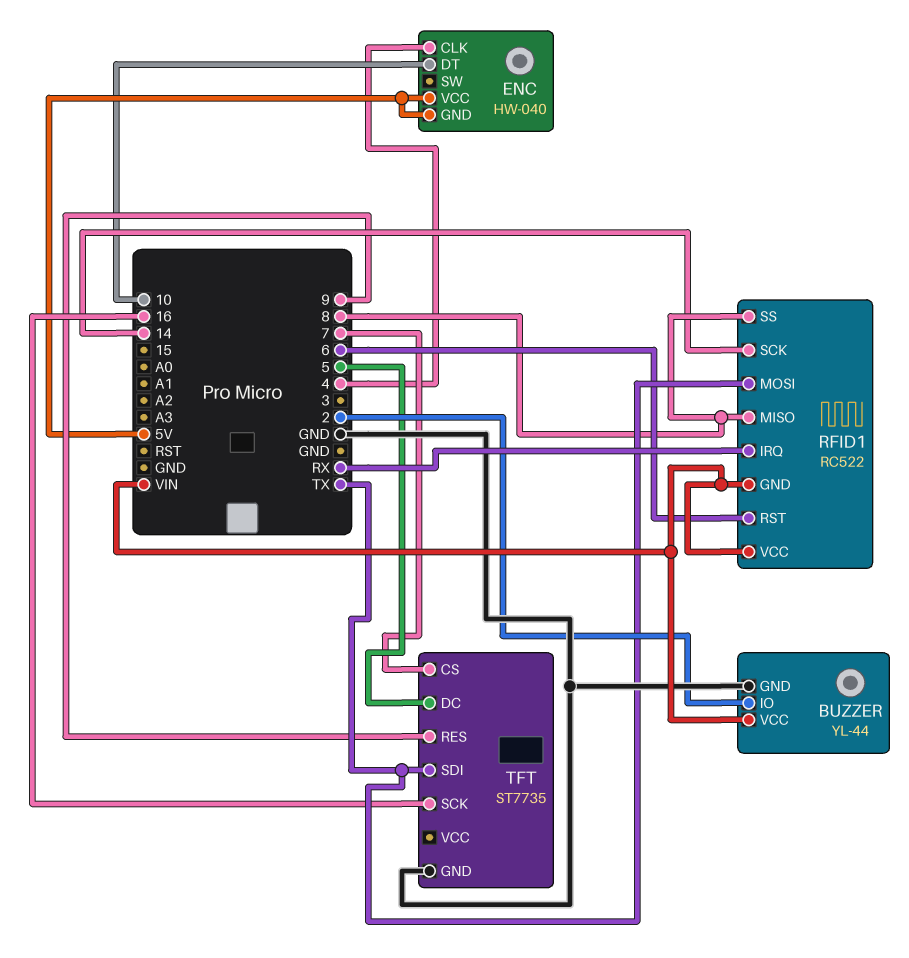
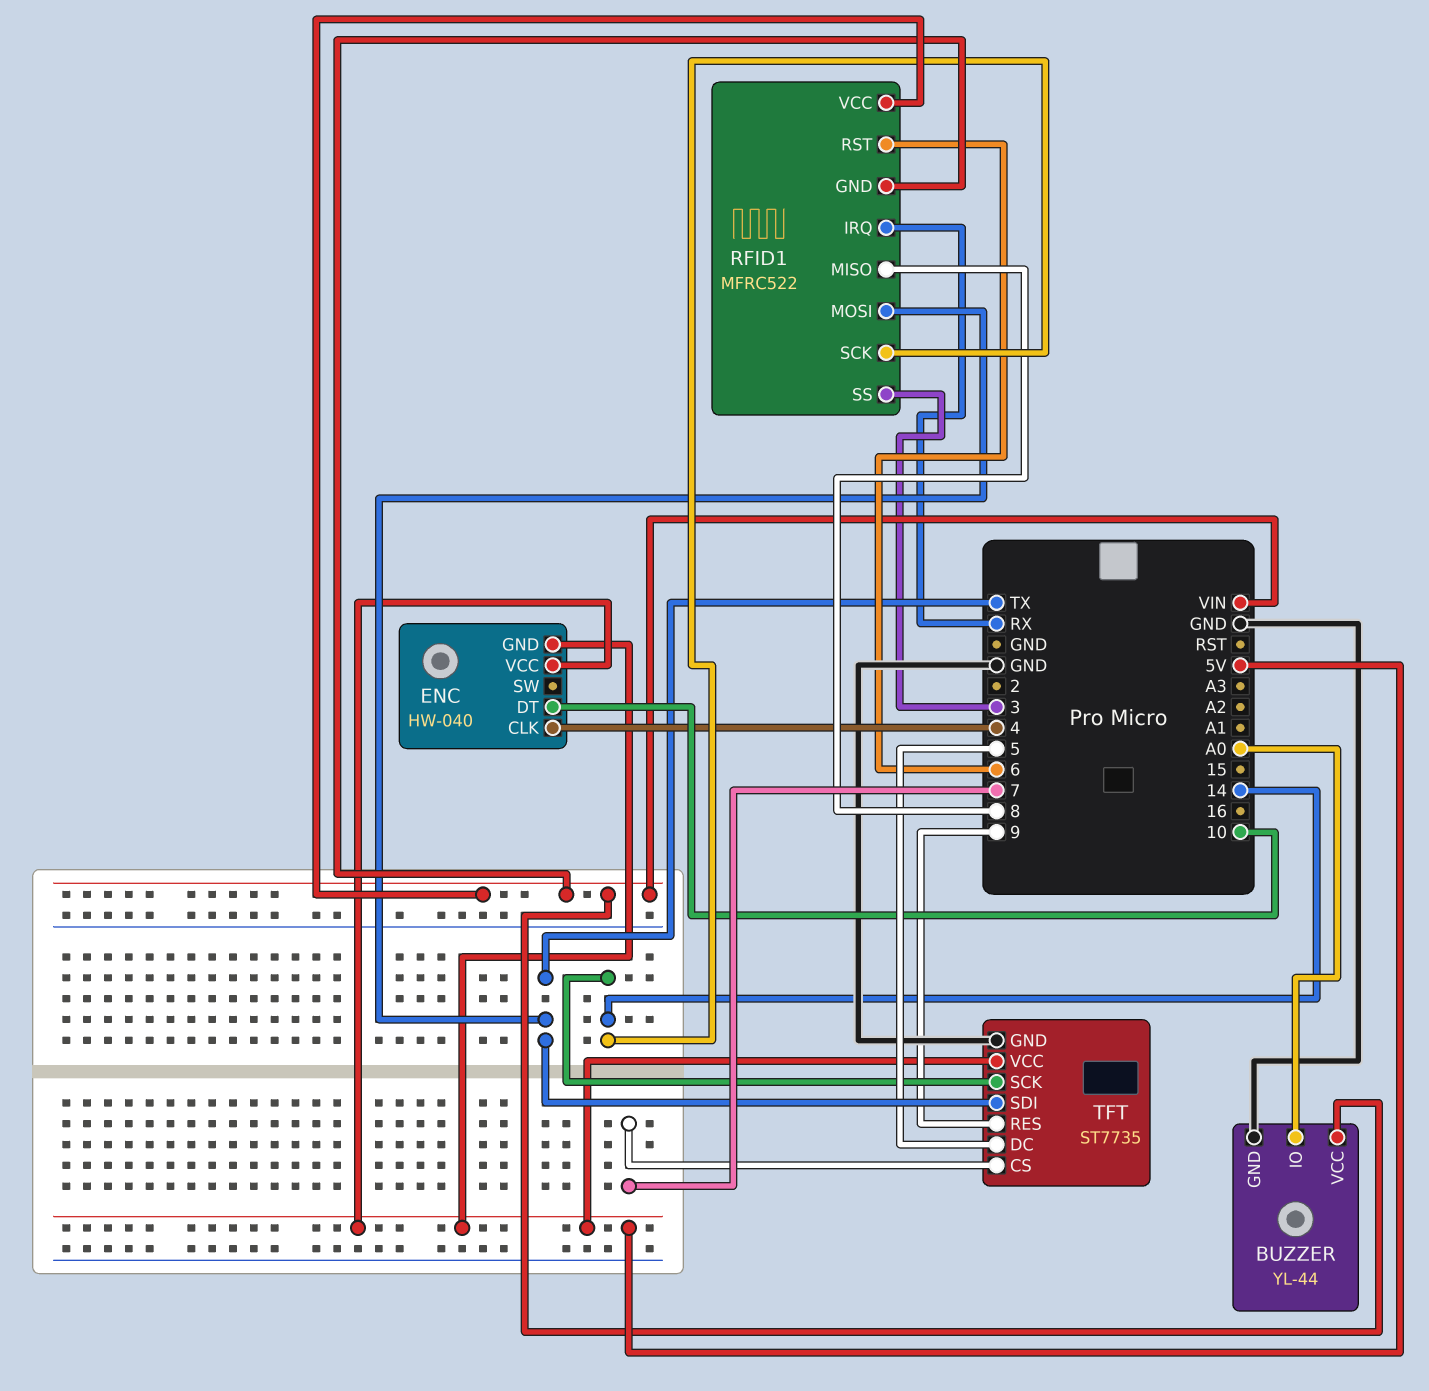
BUZZER pin IO: 2 -> A0
RFID1: RC522 -> MFRC522
RFID1 pin SS: 8 -> 3
TFT pin SCK: 16 -> 14
TFT pin VCC: none -> 5V

